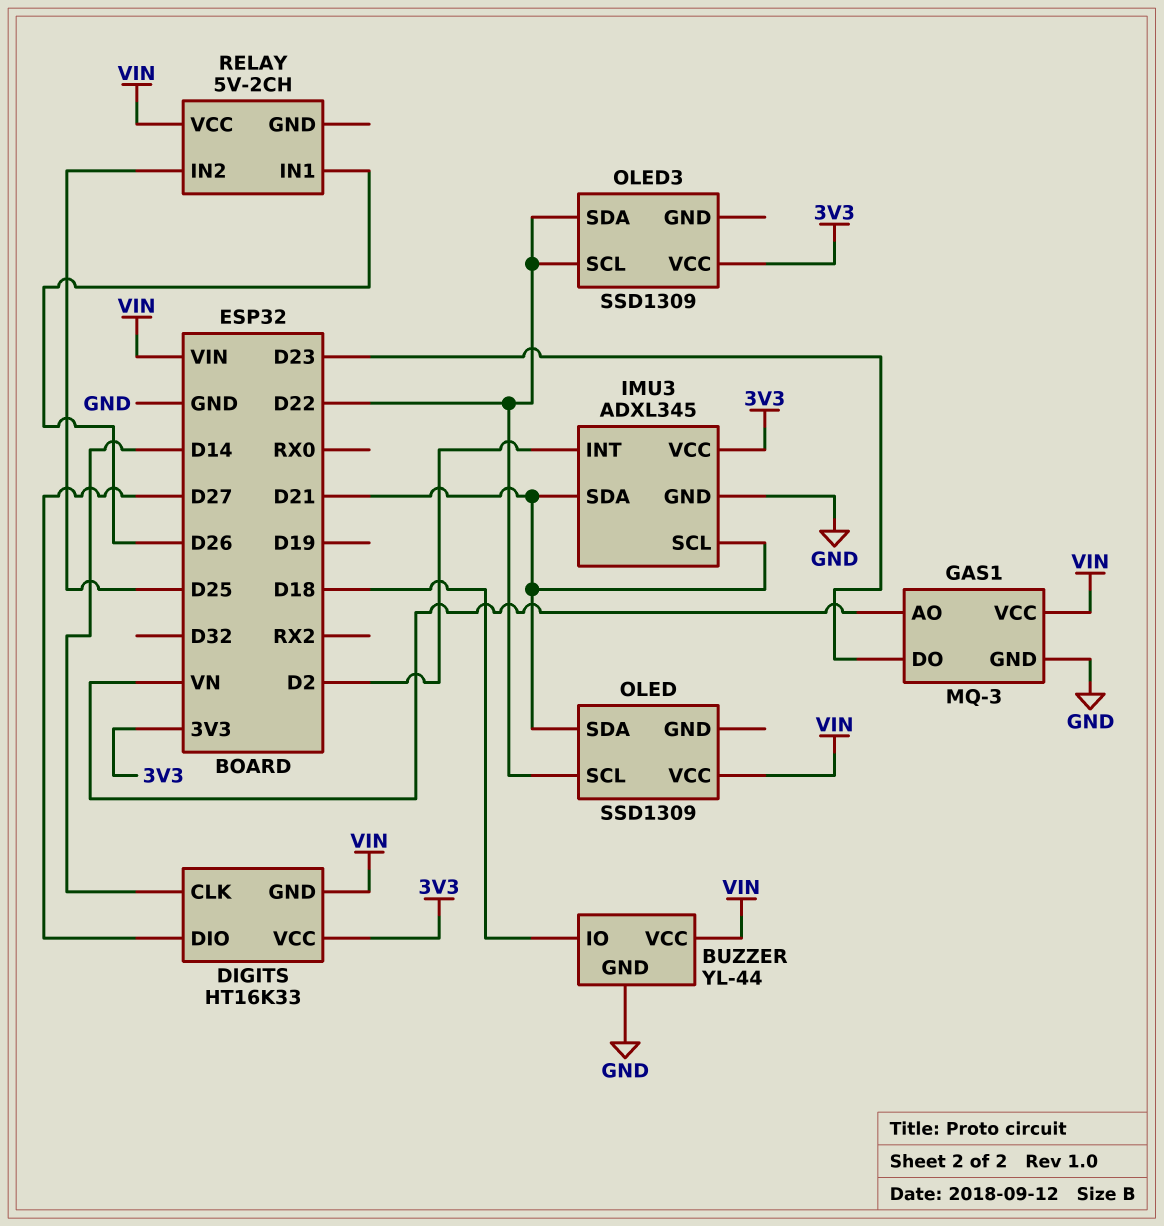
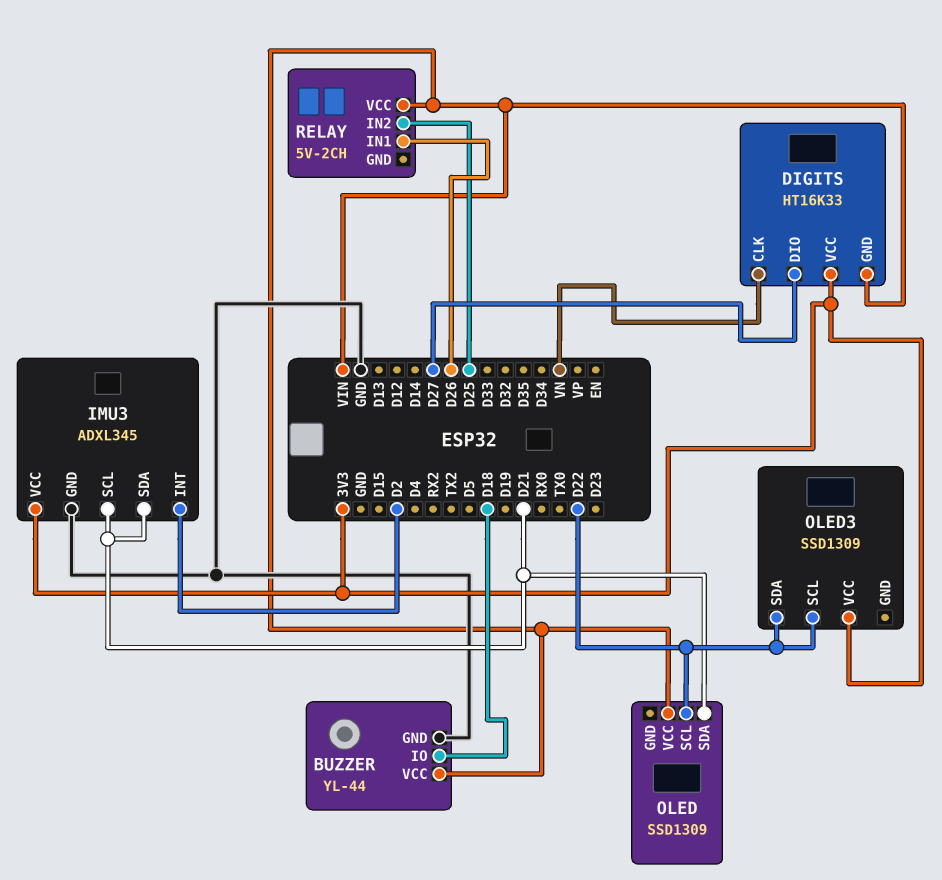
DIGITS pin CLK: D14 -> VN
GAS1: MQ-3 -> none
GAS1 pin AO: VN -> none
GAS1 pin DO: D23 -> none
GAS1 pin GND: GND -> none
GAS1 pin VCC: VIN -> none

